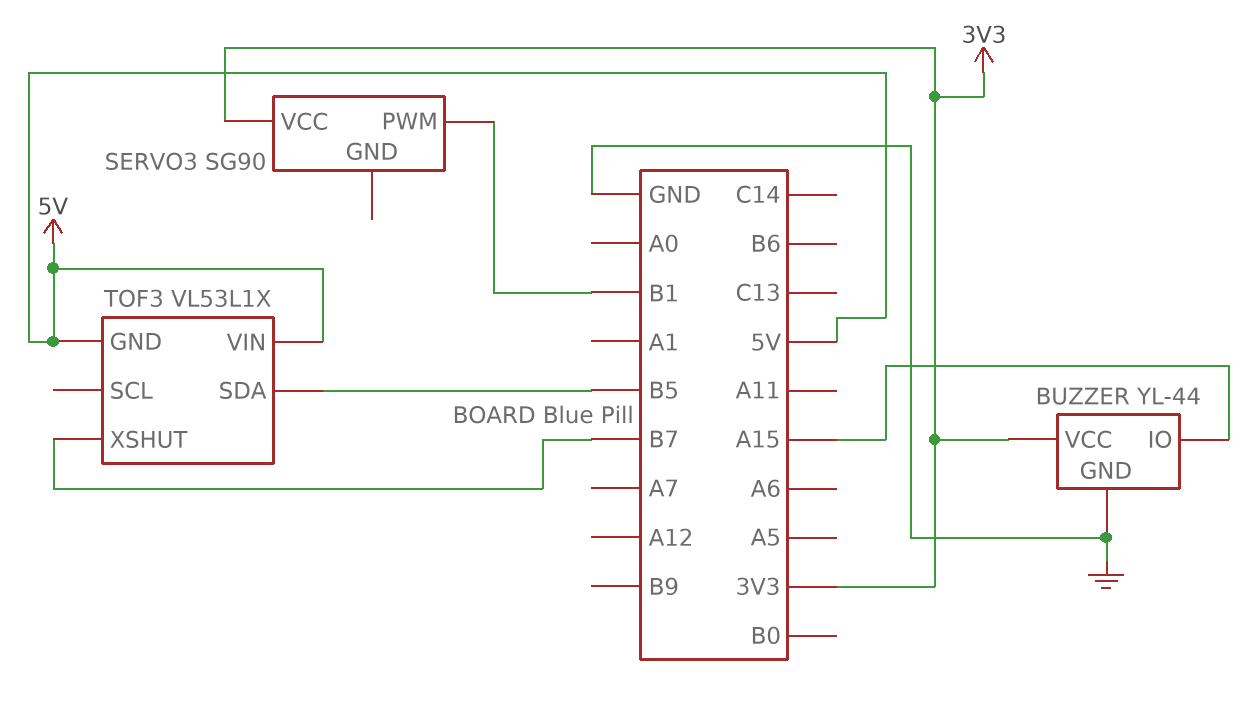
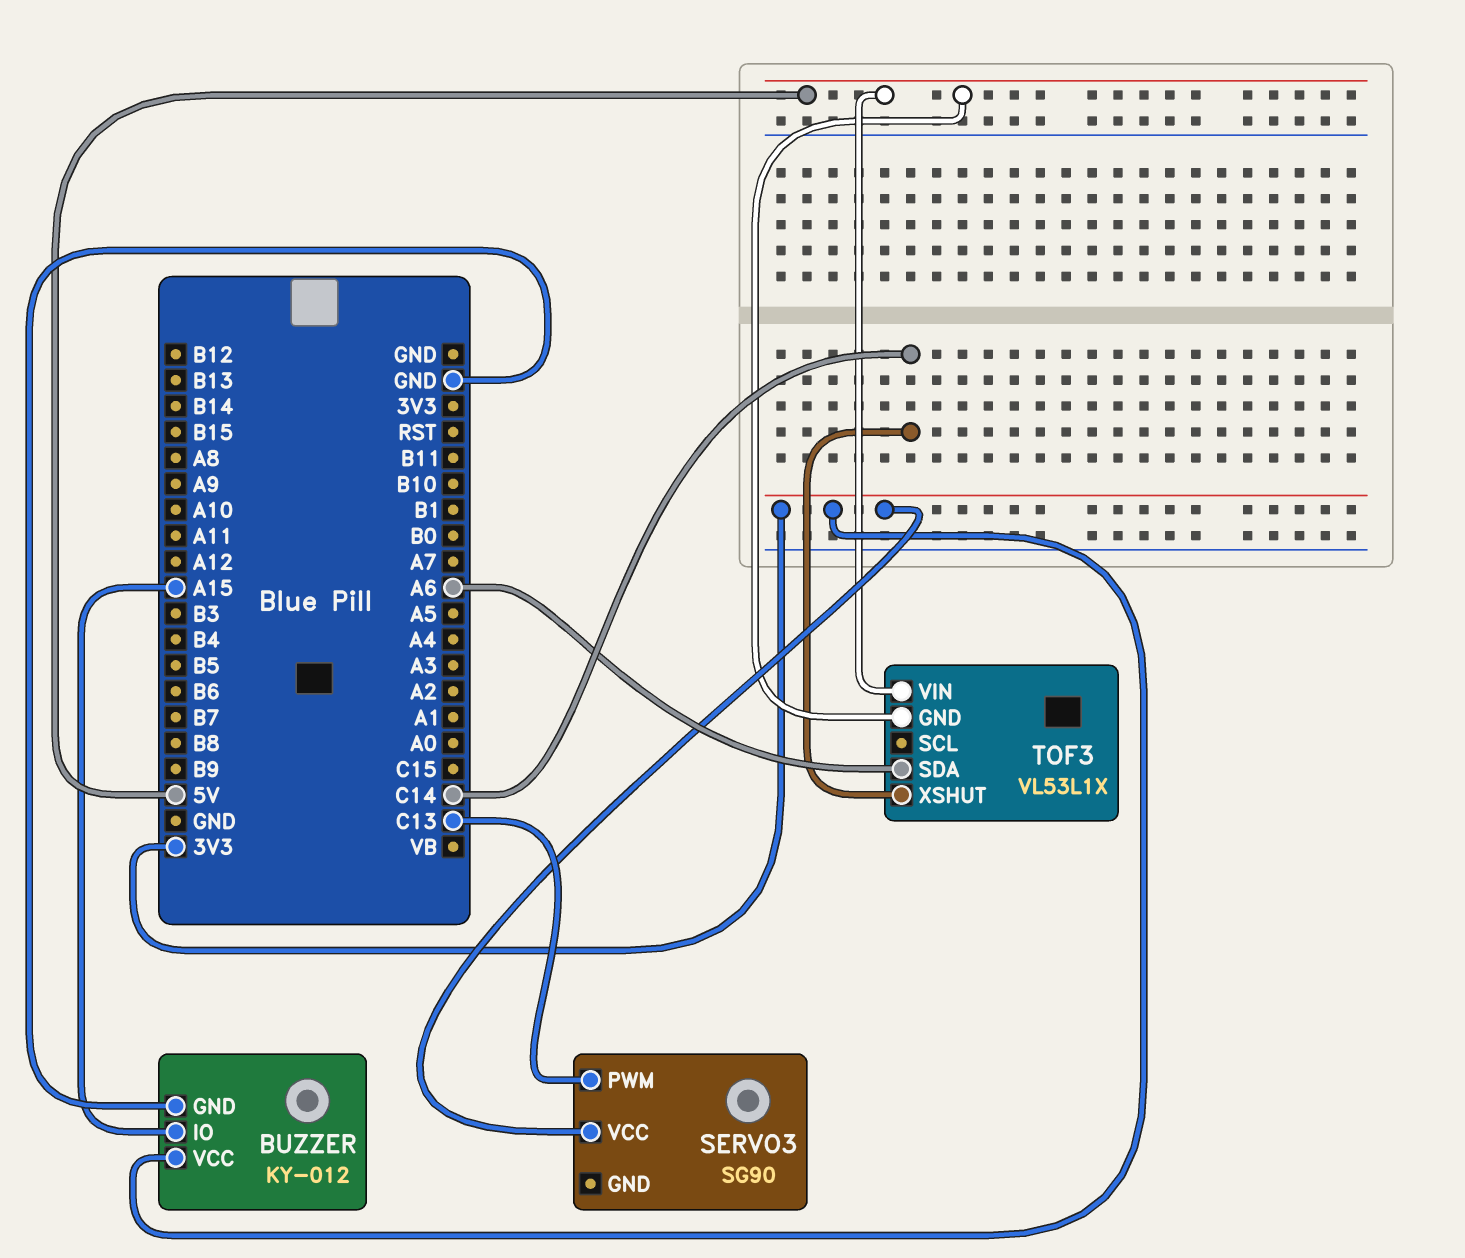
BUZZER: YL-44 -> KY-012
SERVO3 pin PWM: B1 -> C13
TOF3 pin SDA: B5 -> A6
TOF3 pin XSHUT: B7 -> C14

